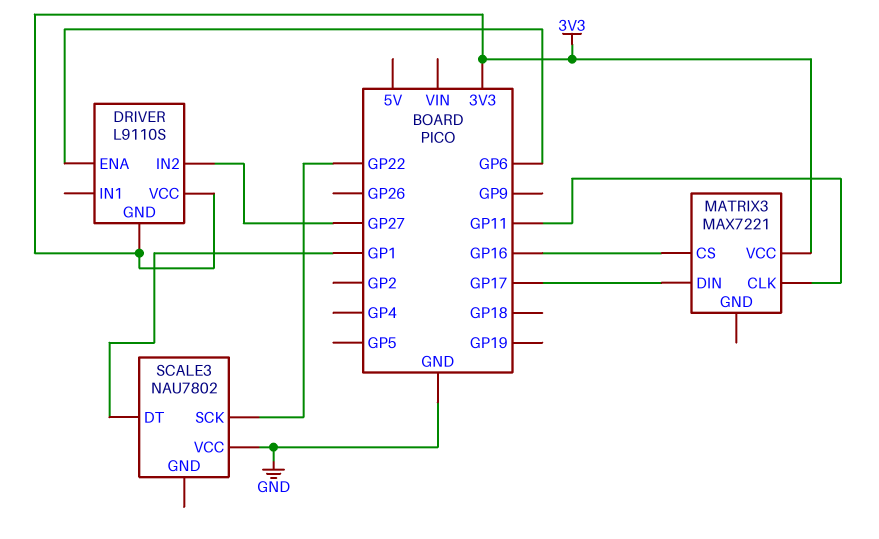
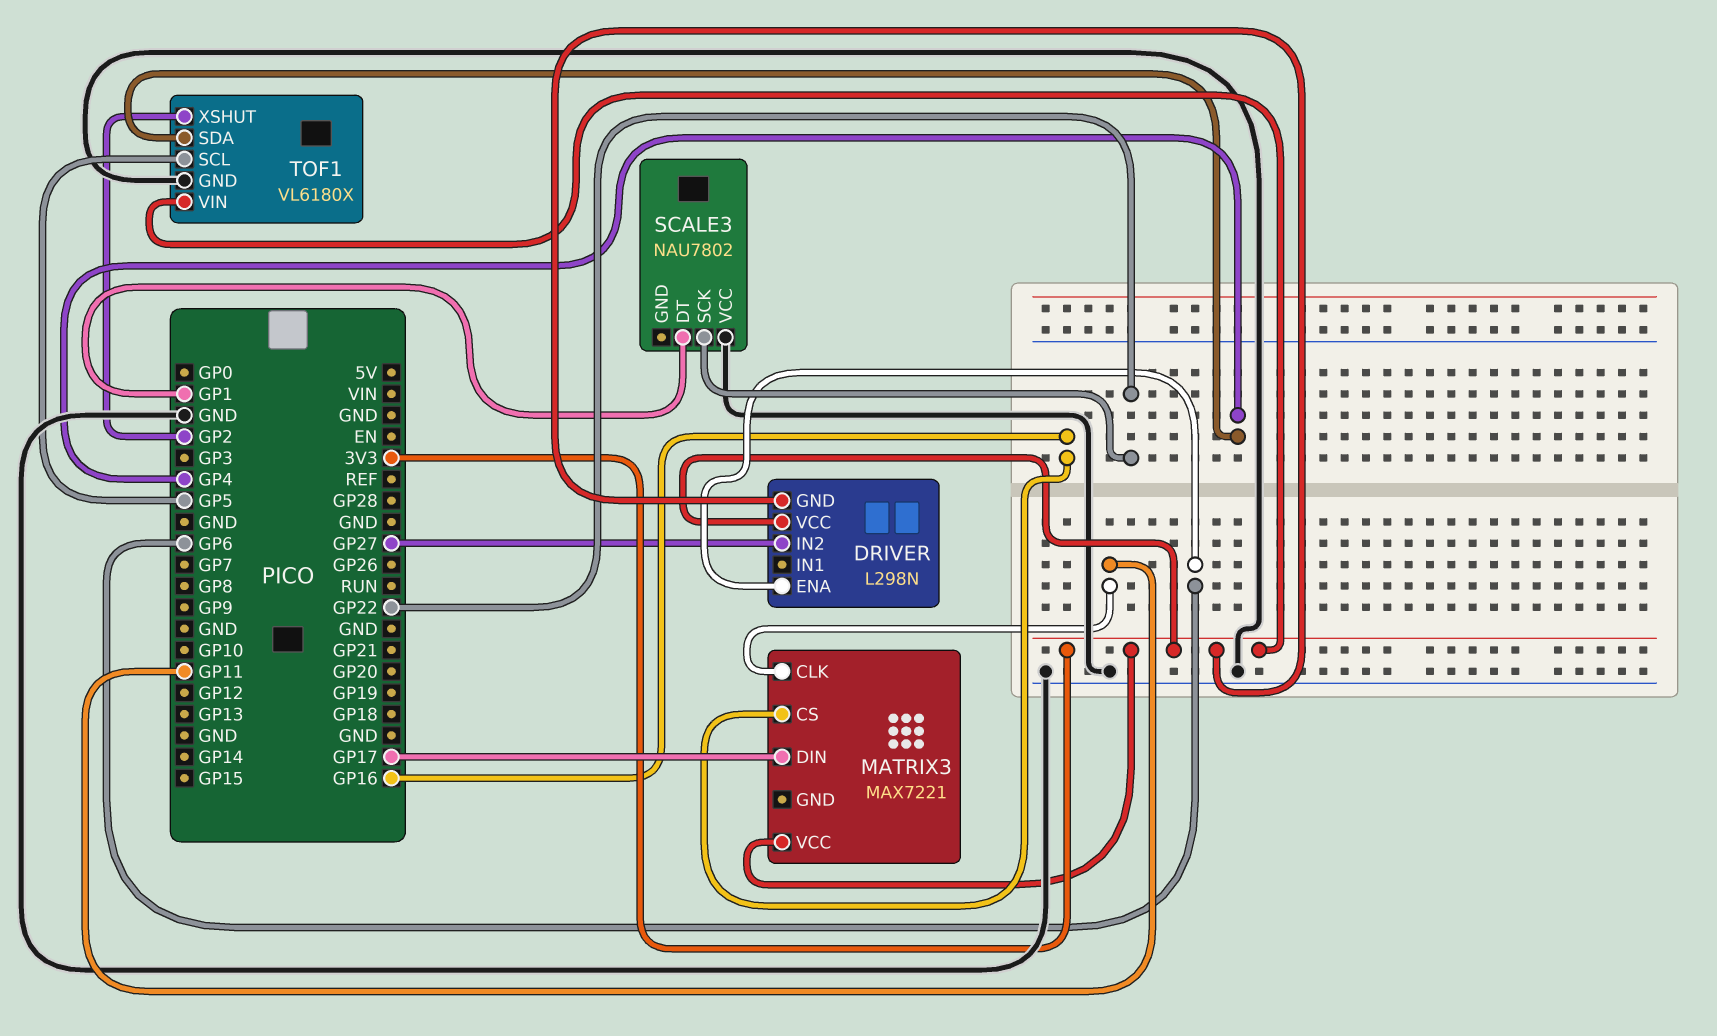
DRIVER: L9110S -> L298N
TOF1: none -> VL6180X
TOF1 pin GND: none -> GND
TOF1 pin SCL: none -> GP5
TOF1 pin SDA: none -> GP4
TOF1 pin VIN: none -> 3V3
TOF1 pin XSHUT: none -> GP2

